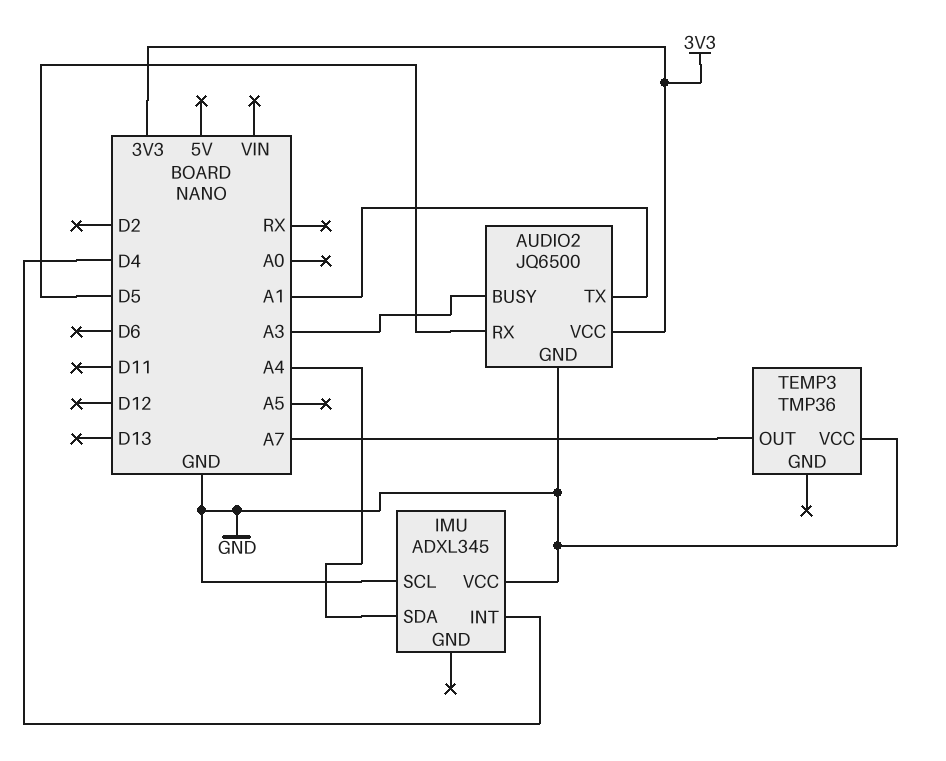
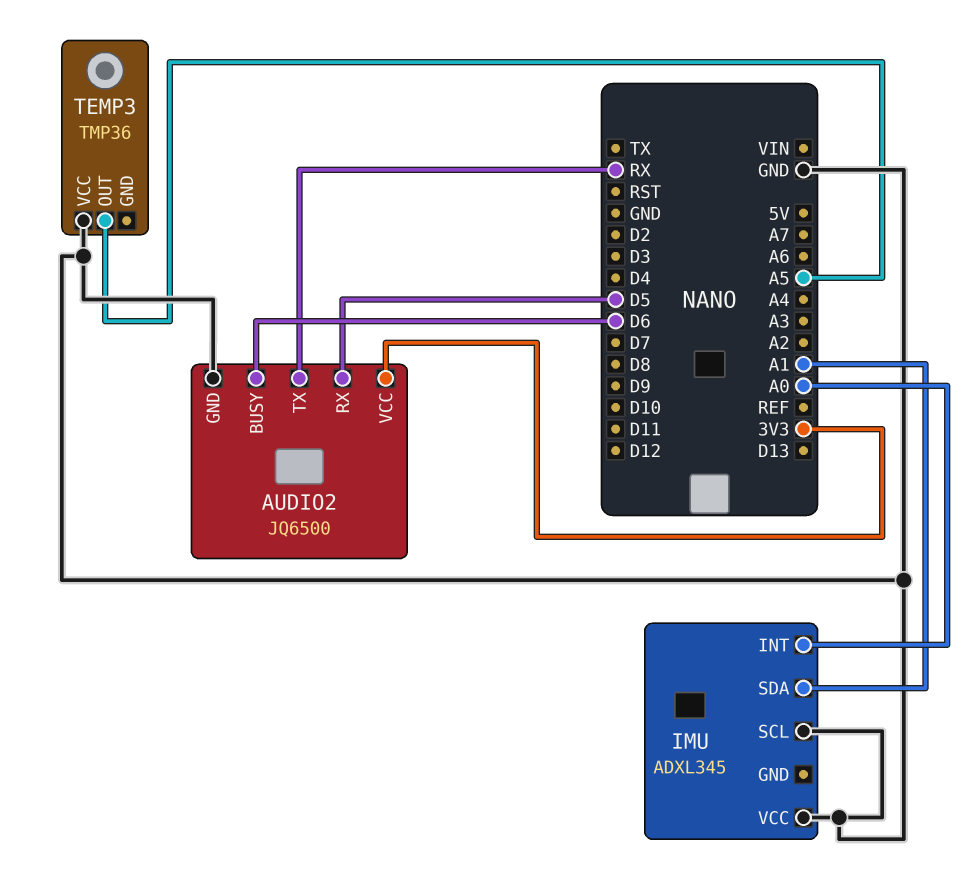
AUDIO2 pin BUSY: A3 -> D6
AUDIO2 pin TX: A1 -> RX
IMU pin INT: D4 -> A0
IMU pin SDA: A4 -> A1
TEMP3 pin OUT: A7 -> A5

